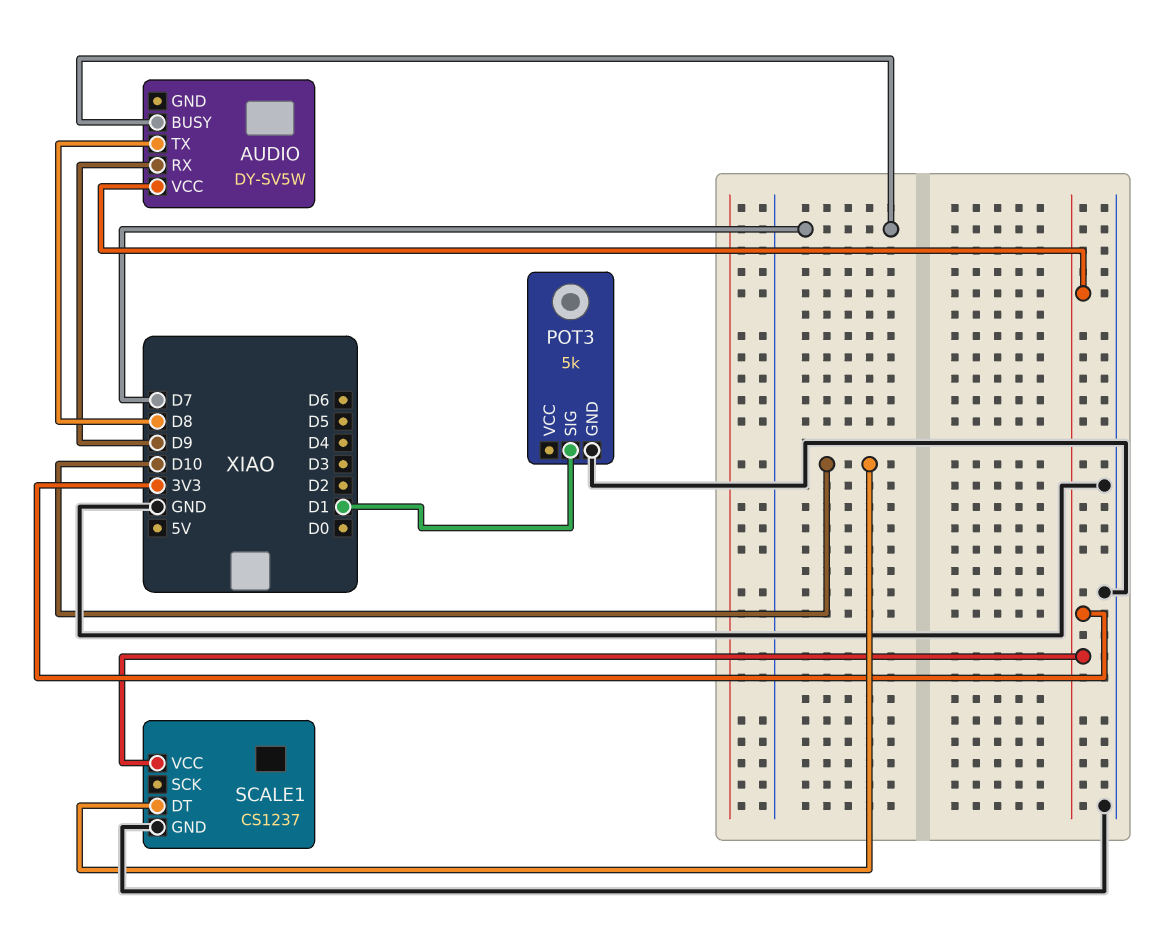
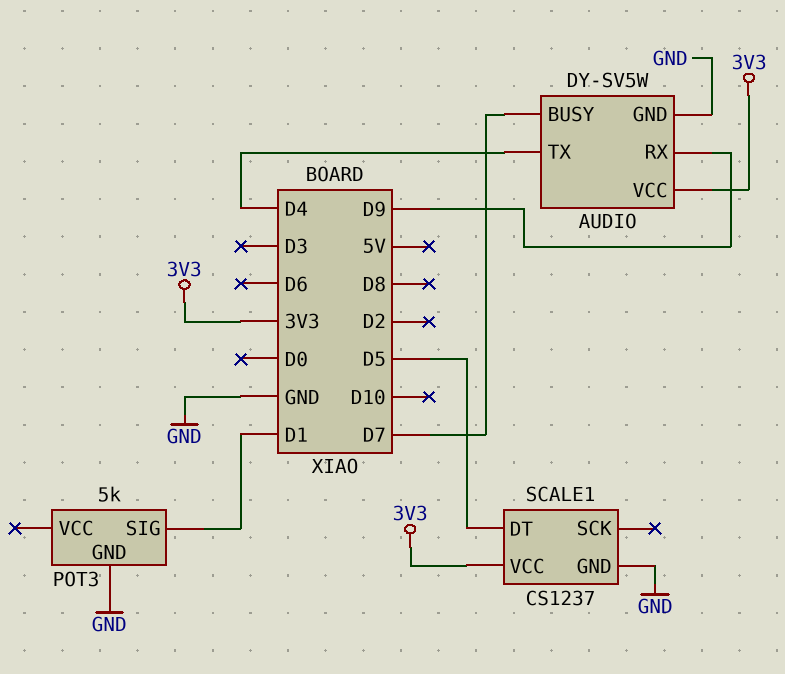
AUDIO pin GND: none -> GND
AUDIO pin TX: D8 -> D4
SCALE1 pin DT: D10 -> D5

